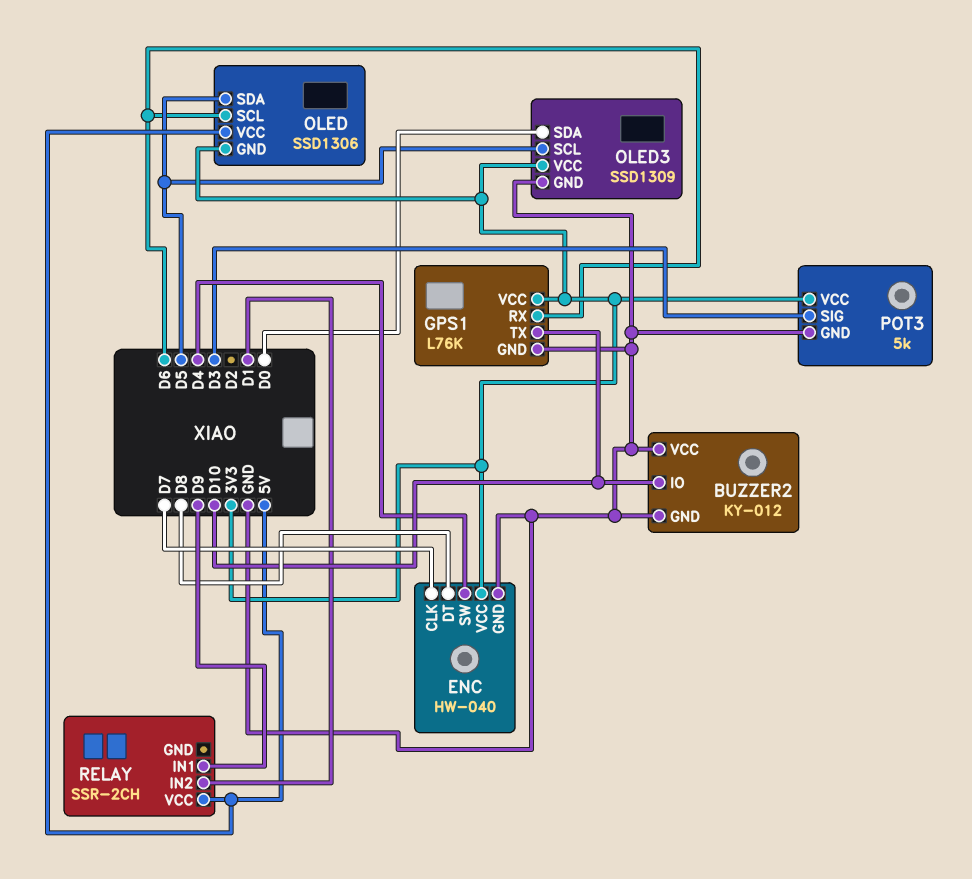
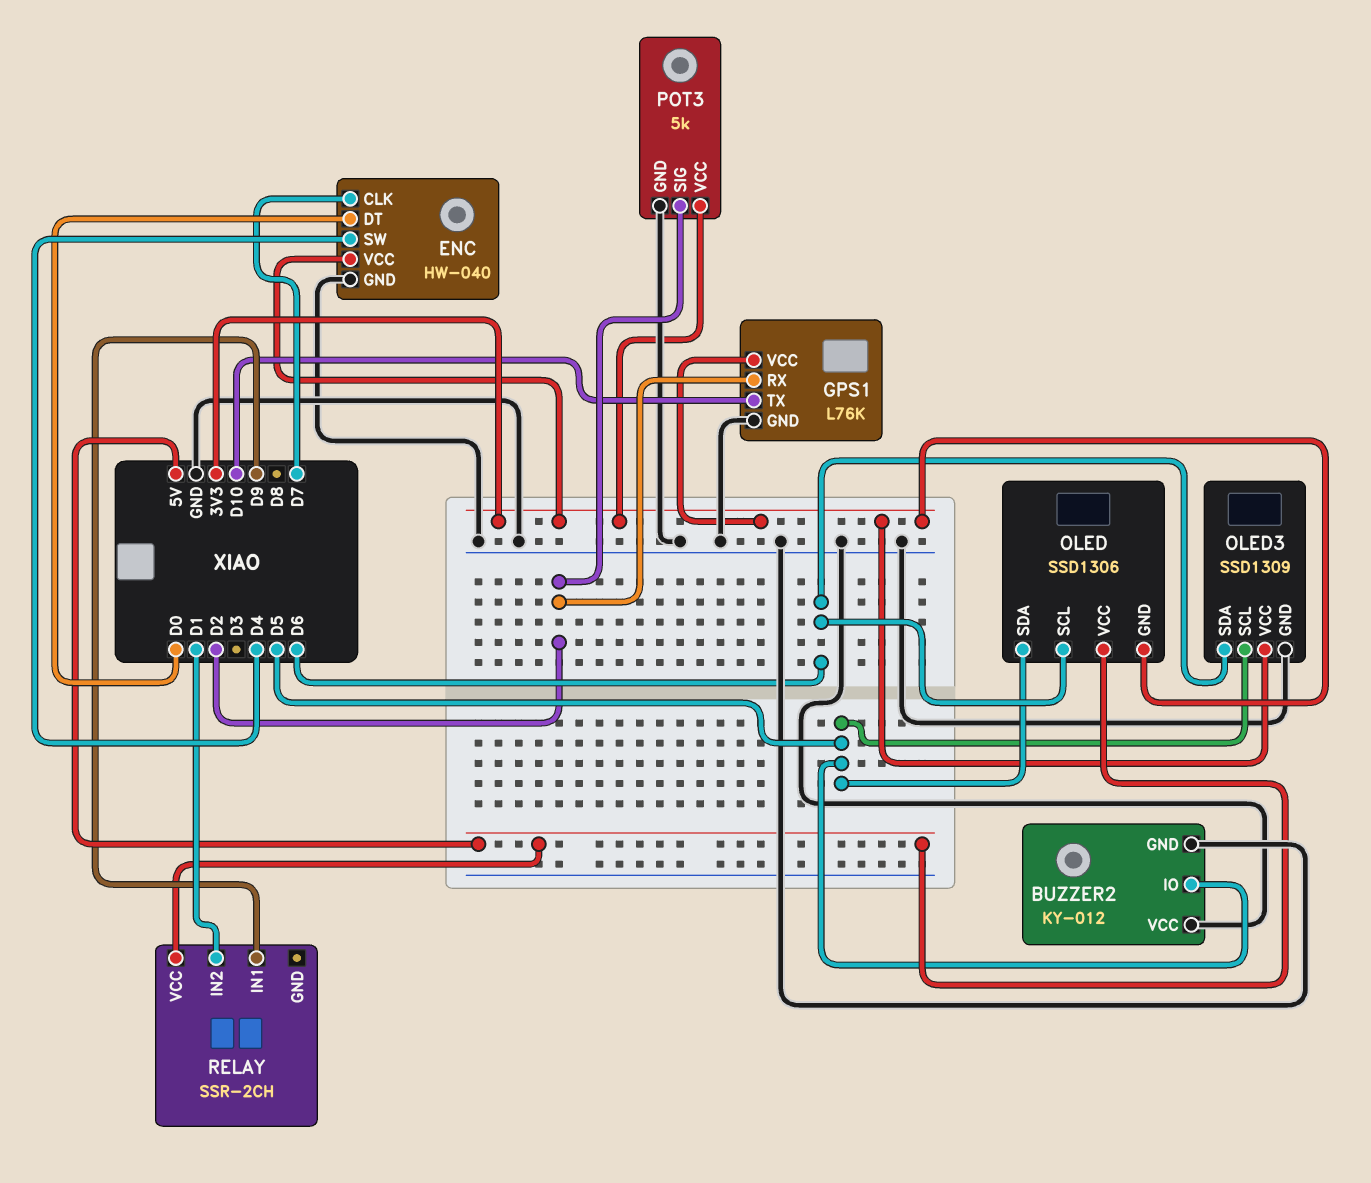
BUZZER2 pin IO: D10 -> D5
ENC pin DT: D8 -> D0
GPS1 pin RX: D6 -> D2
OLED3 pin SDA: D0 -> D6
POT3 pin SIG: D3 -> D2

